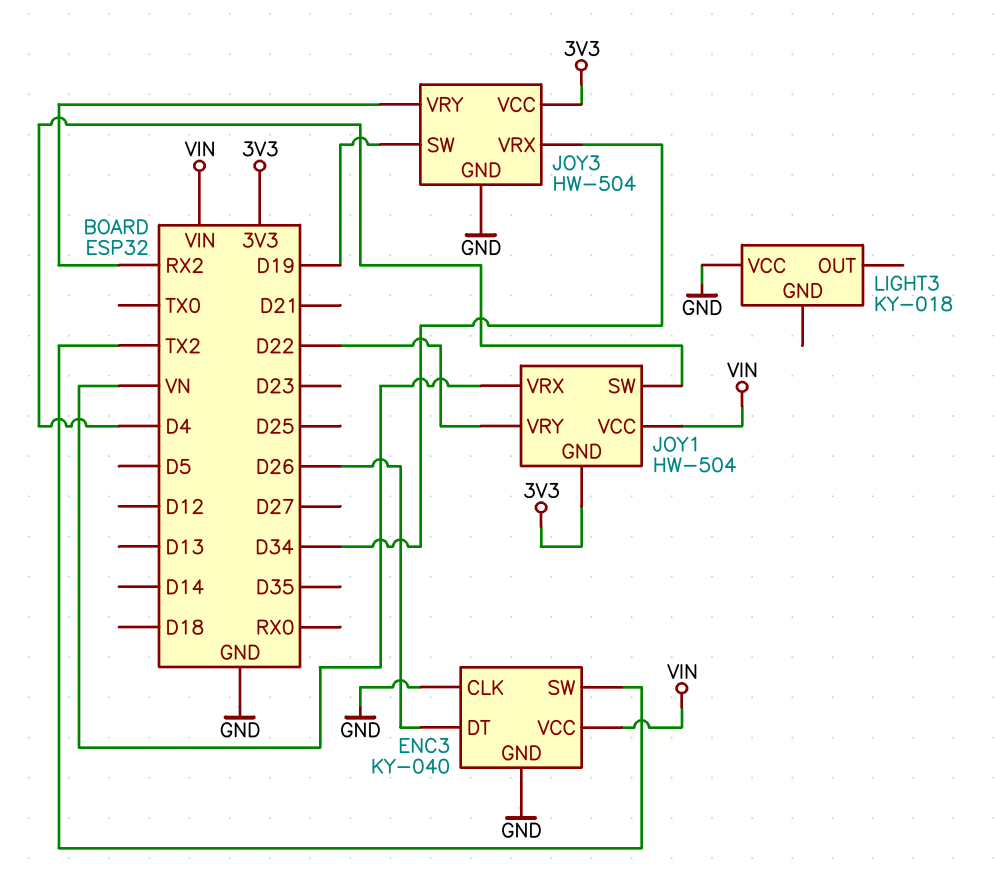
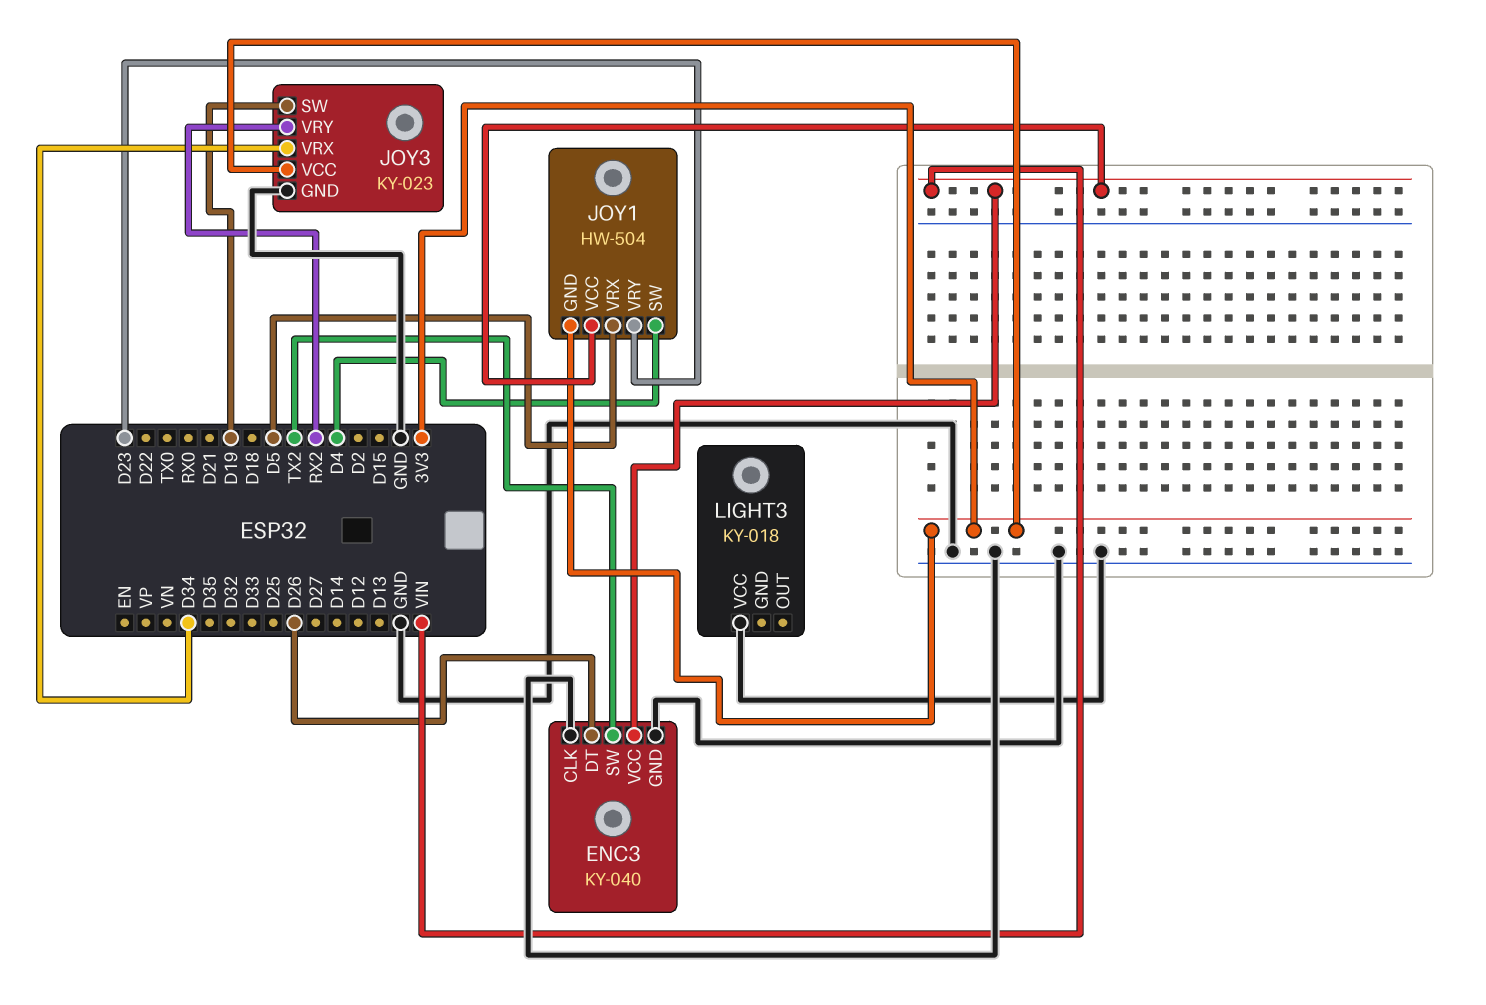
JOY1 pin VRX: VN -> D5
JOY1 pin VRY: D22 -> D23
JOY3: HW-504 -> KY-023

